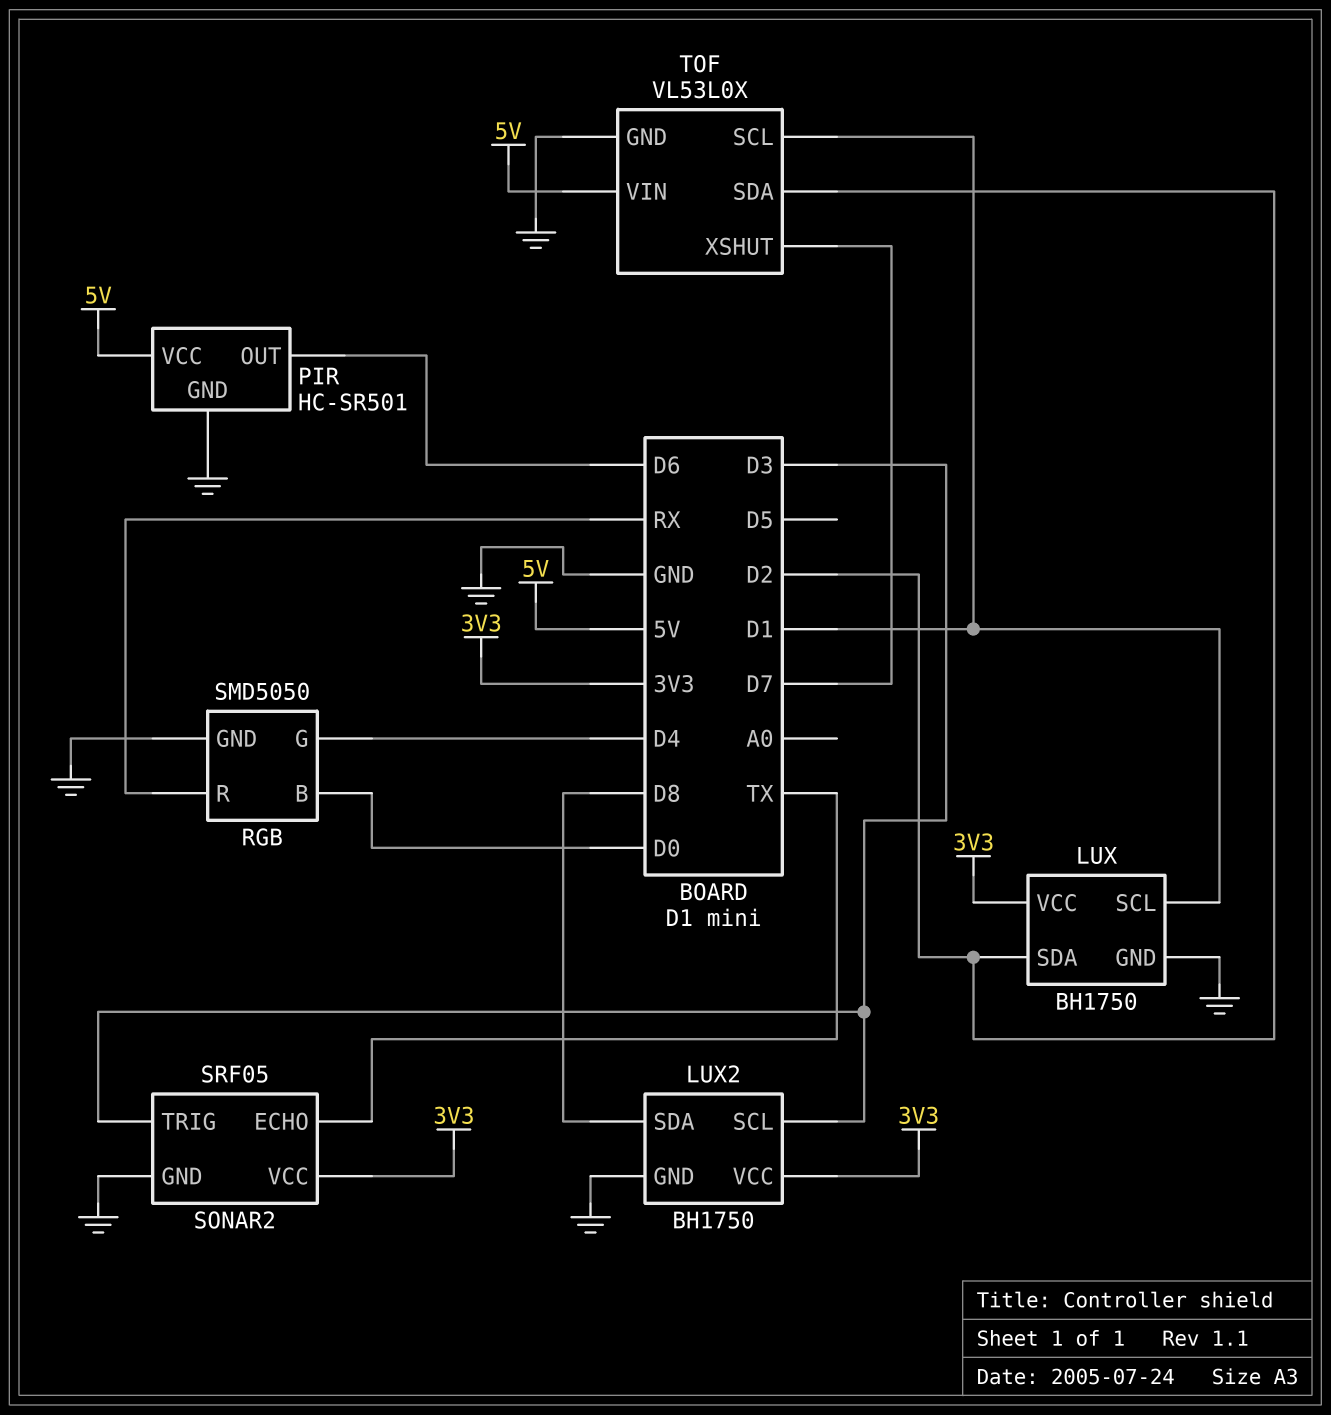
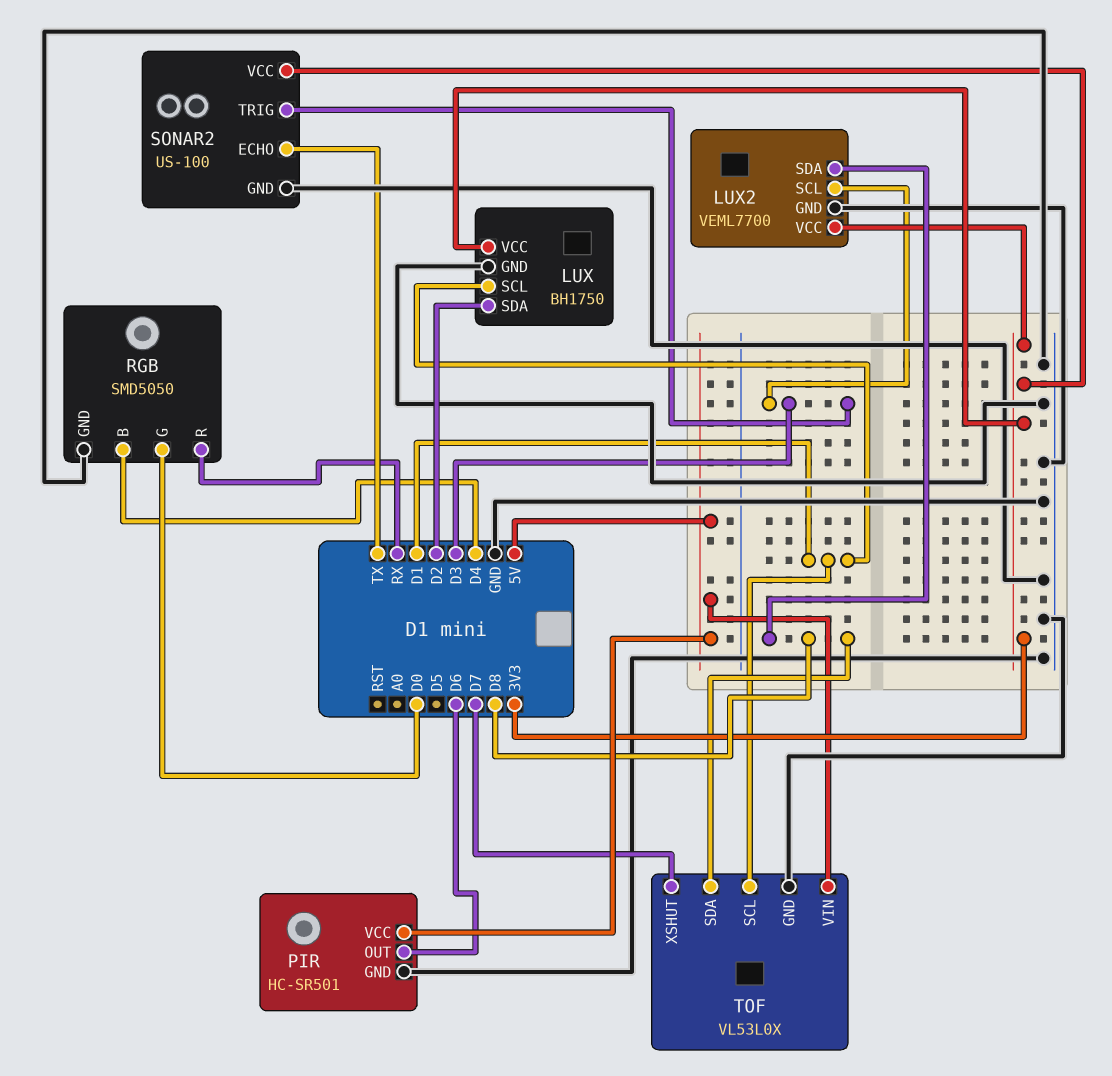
LUX2: BH1750 -> VEML7700
RGB pin B: D0 -> D4
RGB pin G: D4 -> D0
SONAR2: SRF05 -> US-100
TOF pin SDA: D2 -> D8

